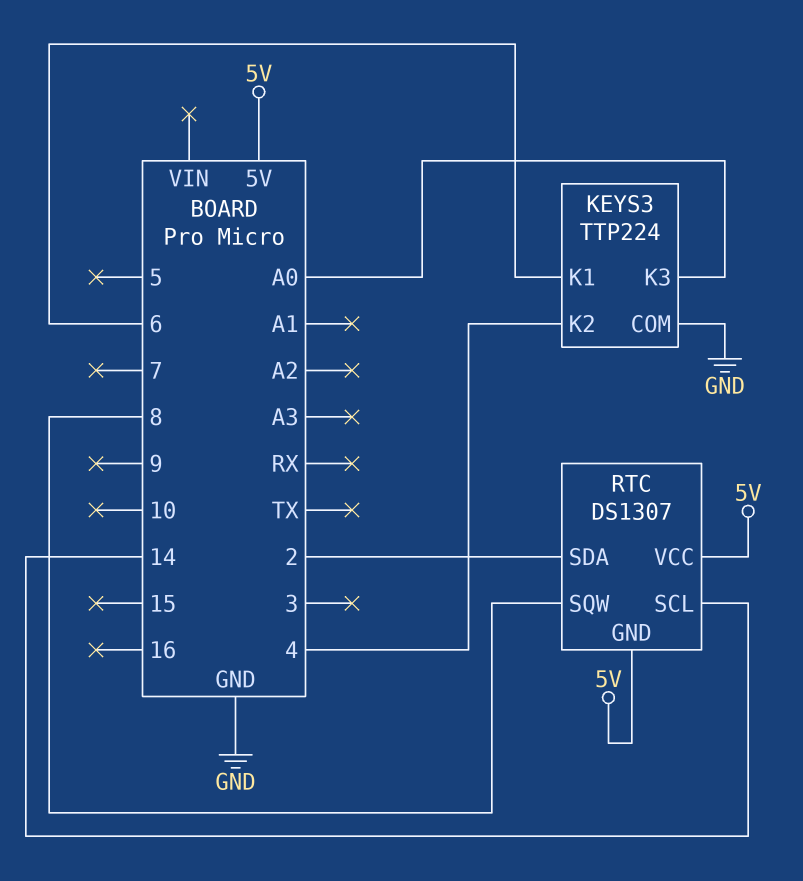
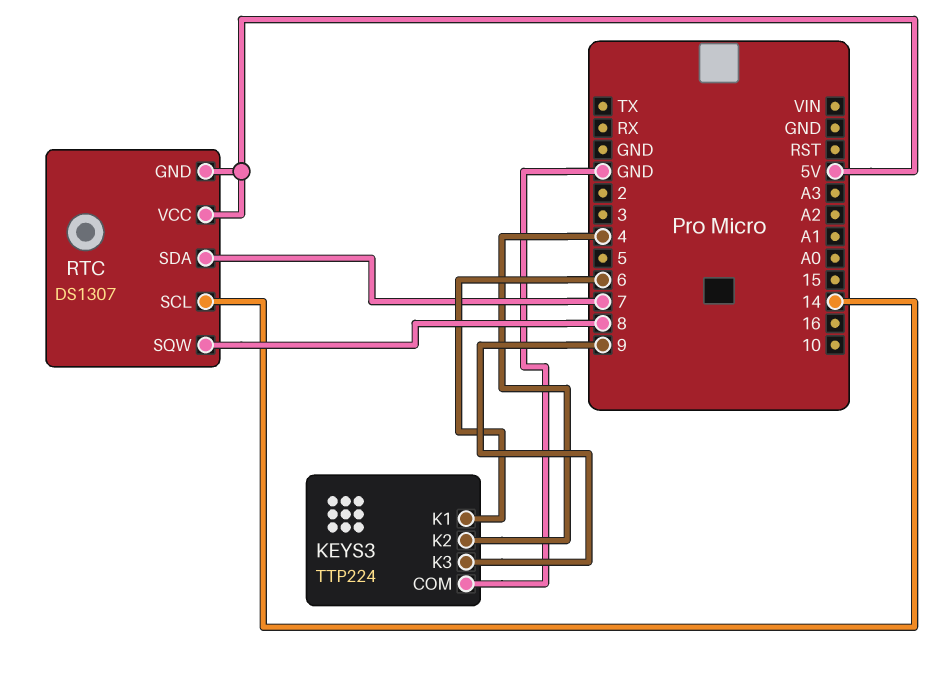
KEYS3 pin K3: A0 -> 9
RTC pin SDA: 2 -> 7

